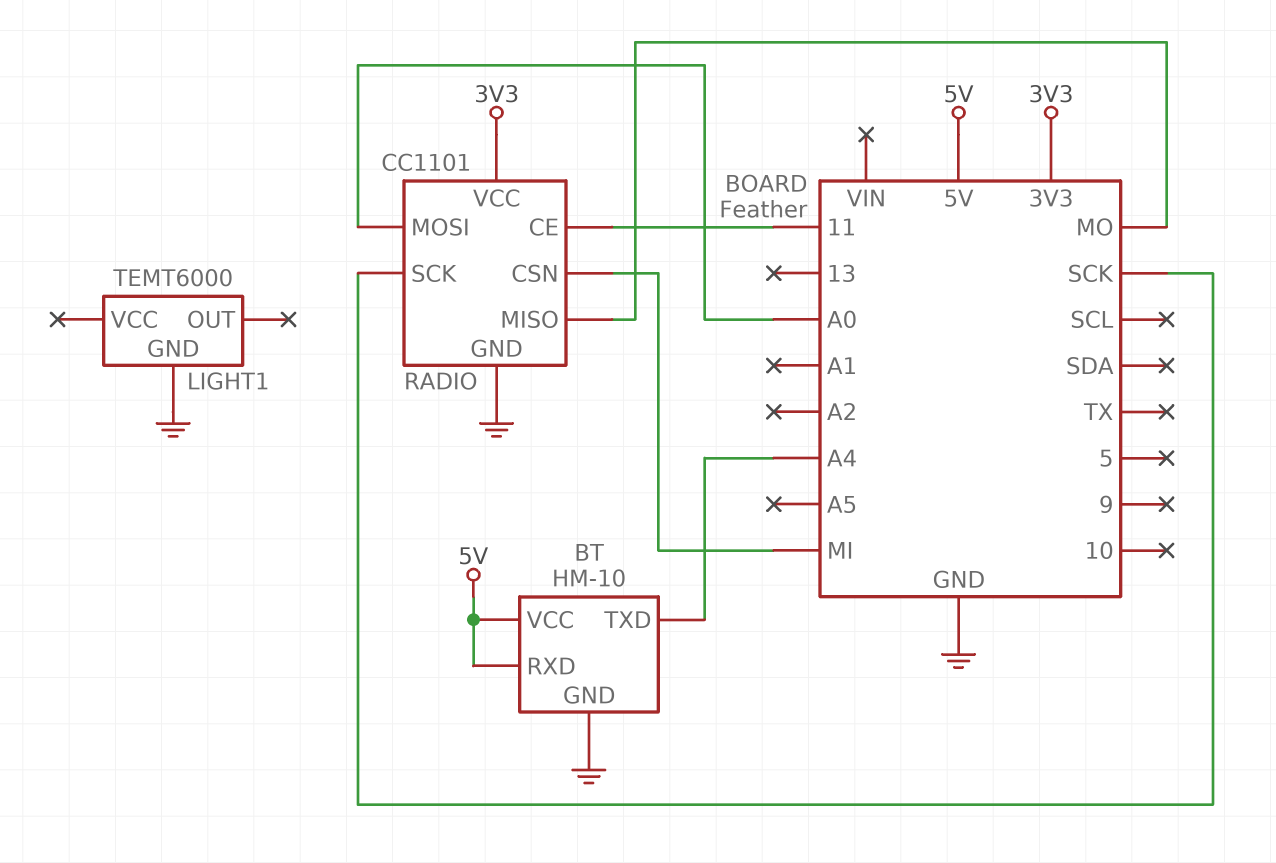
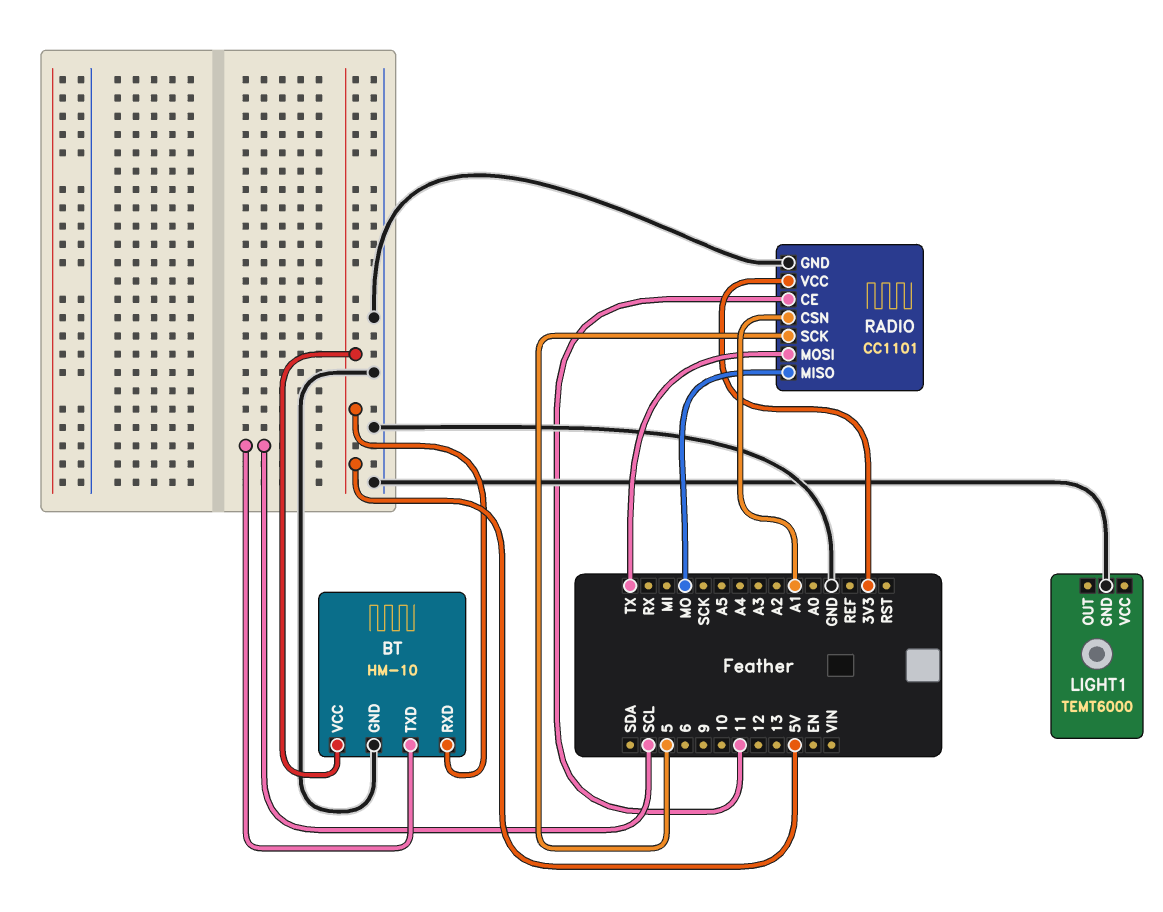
BT pin TXD: A4 -> SCL
RADIO pin CSN: MI -> A1
RADIO pin MOSI: A0 -> TX
RADIO pin SCK: SCK -> 5

